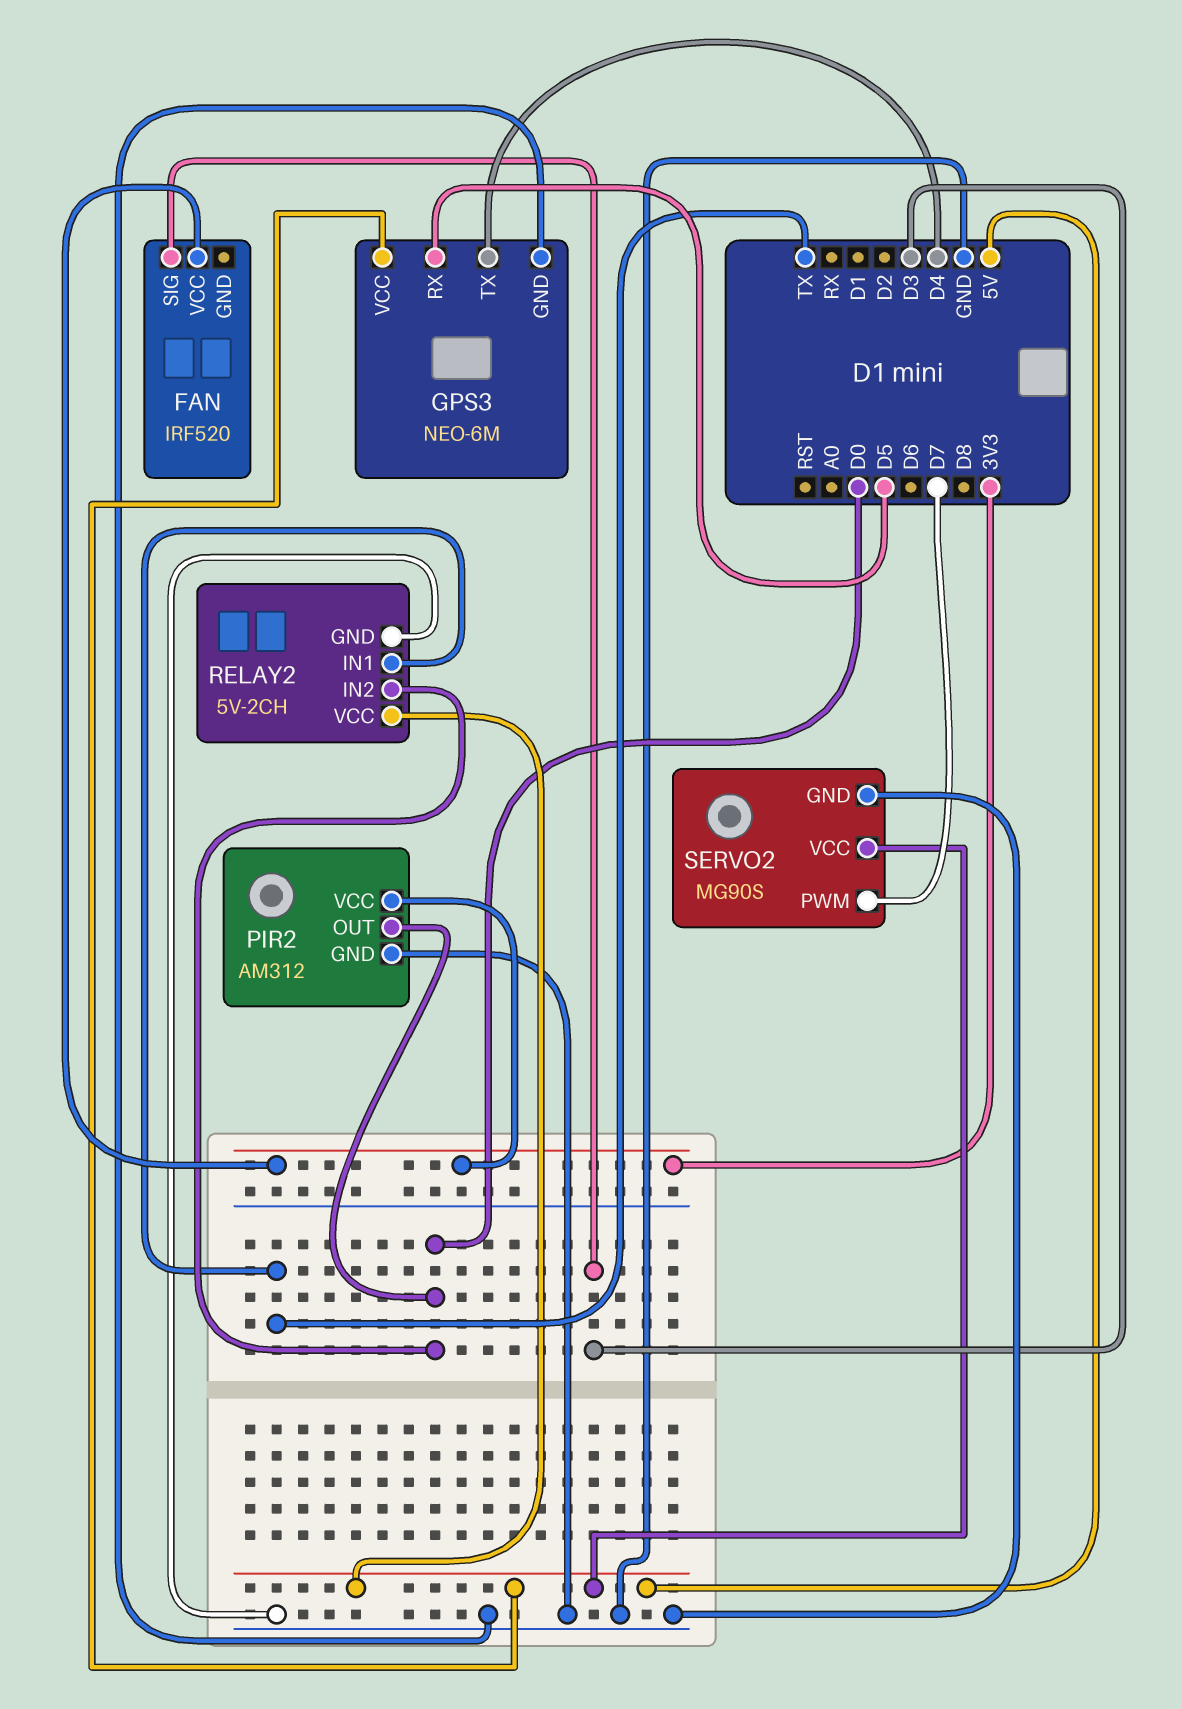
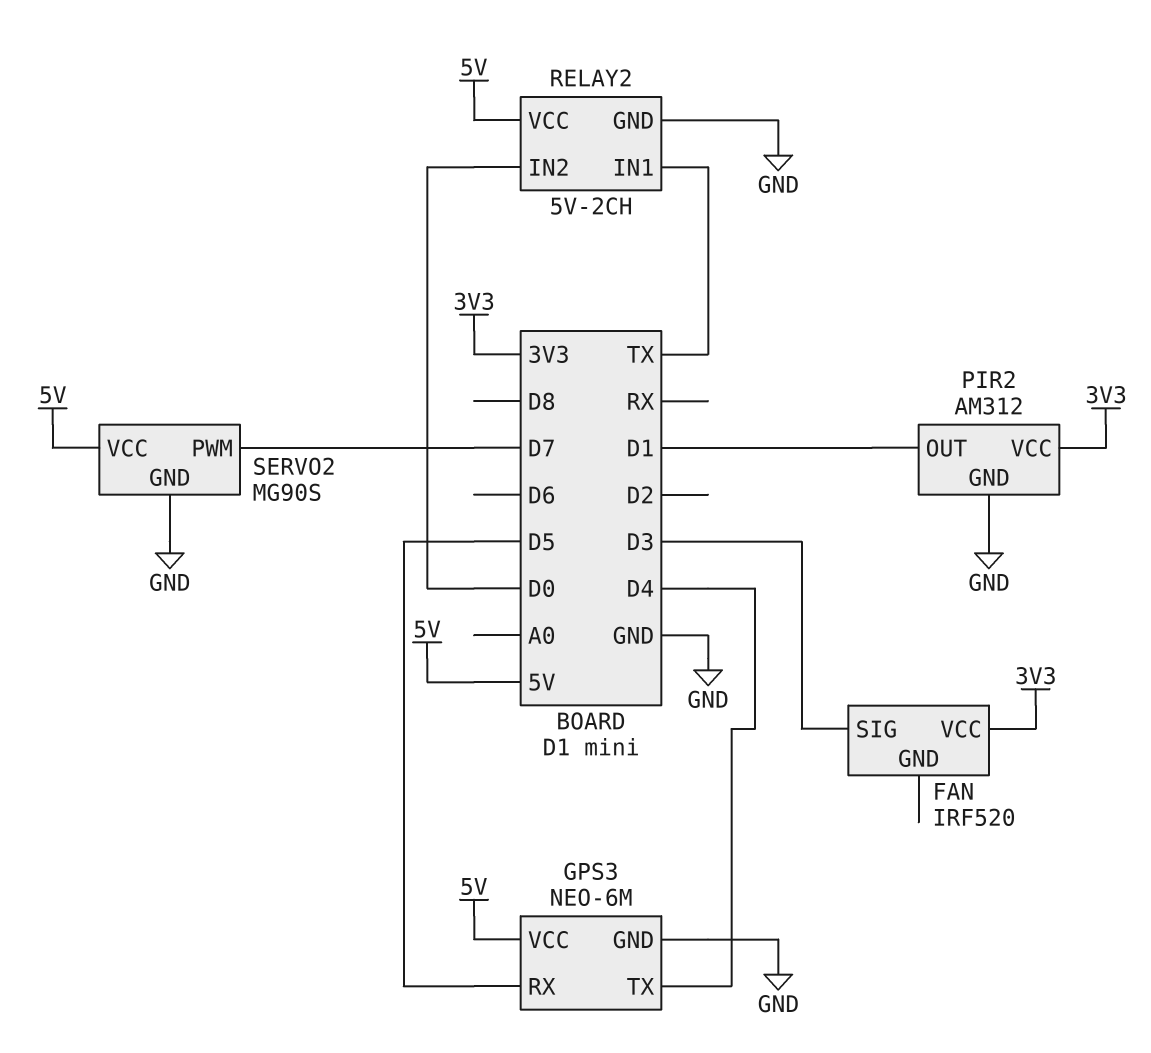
PIR2 pin OUT: D0 -> D1

